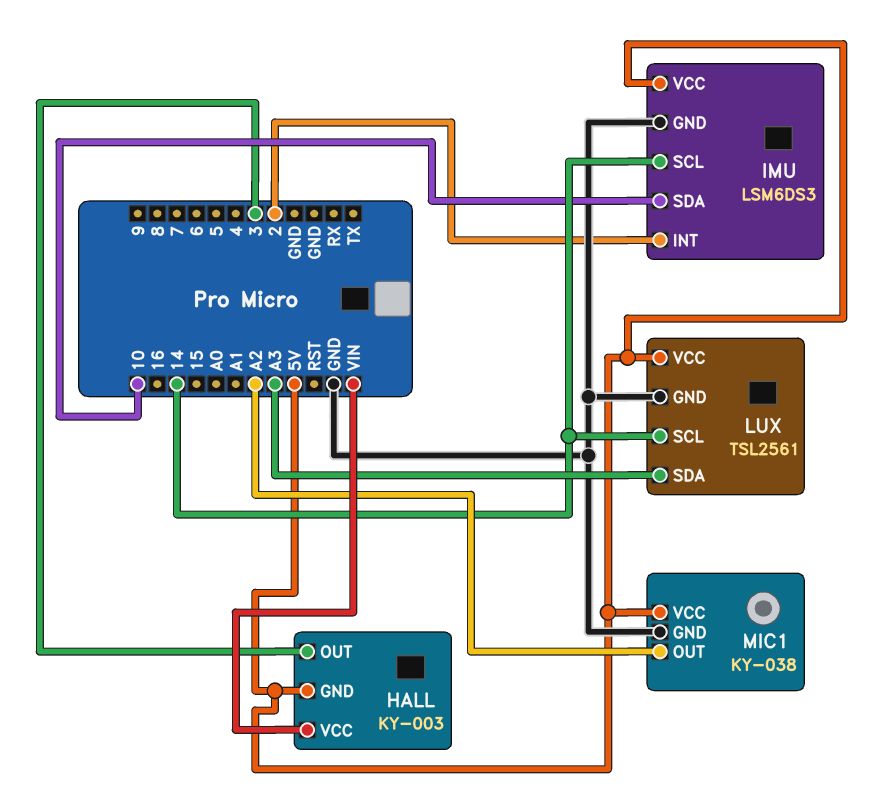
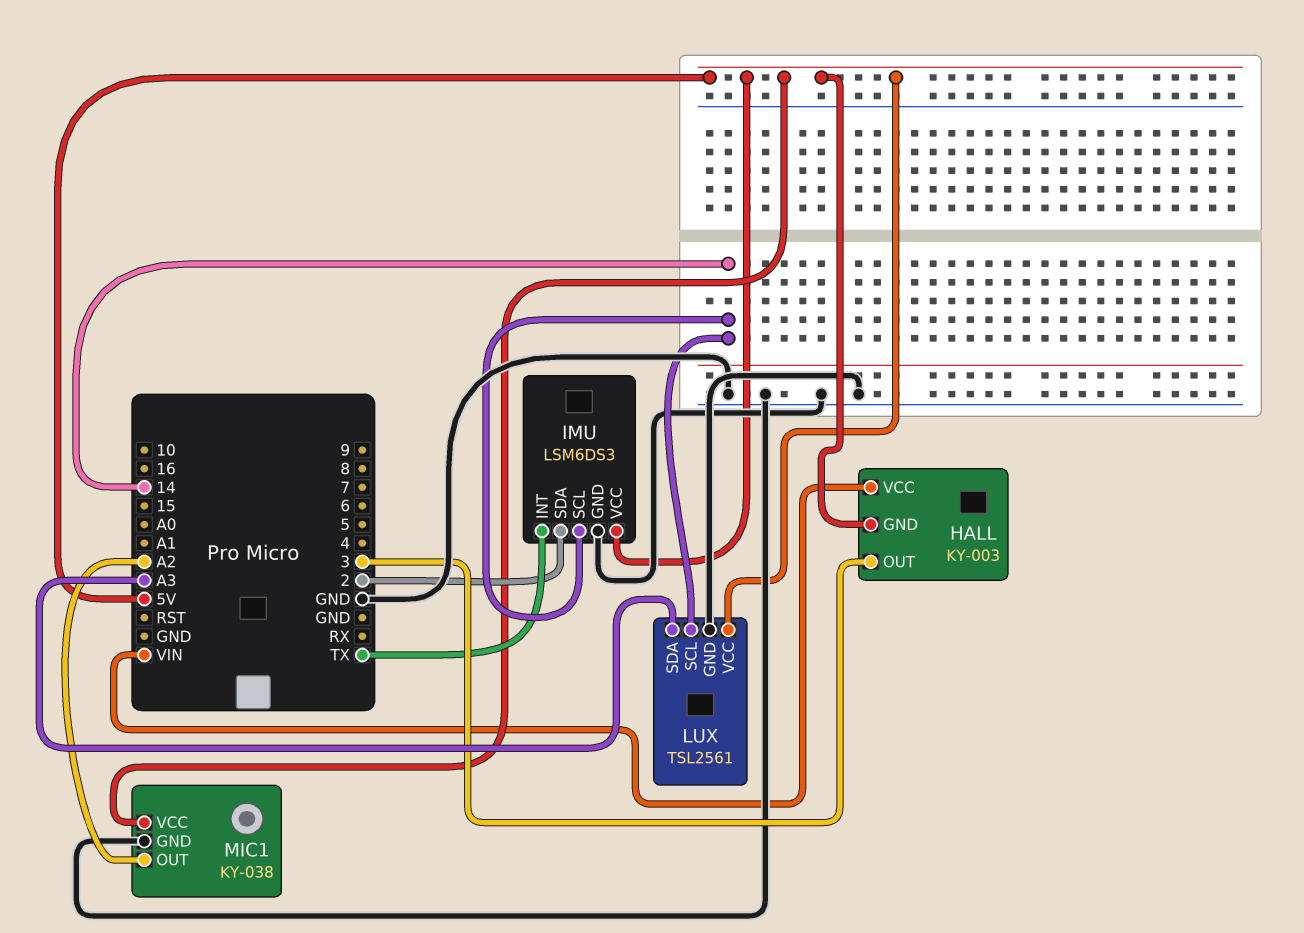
IMU pin INT: 2 -> TX
IMU pin SDA: 10 -> 2

